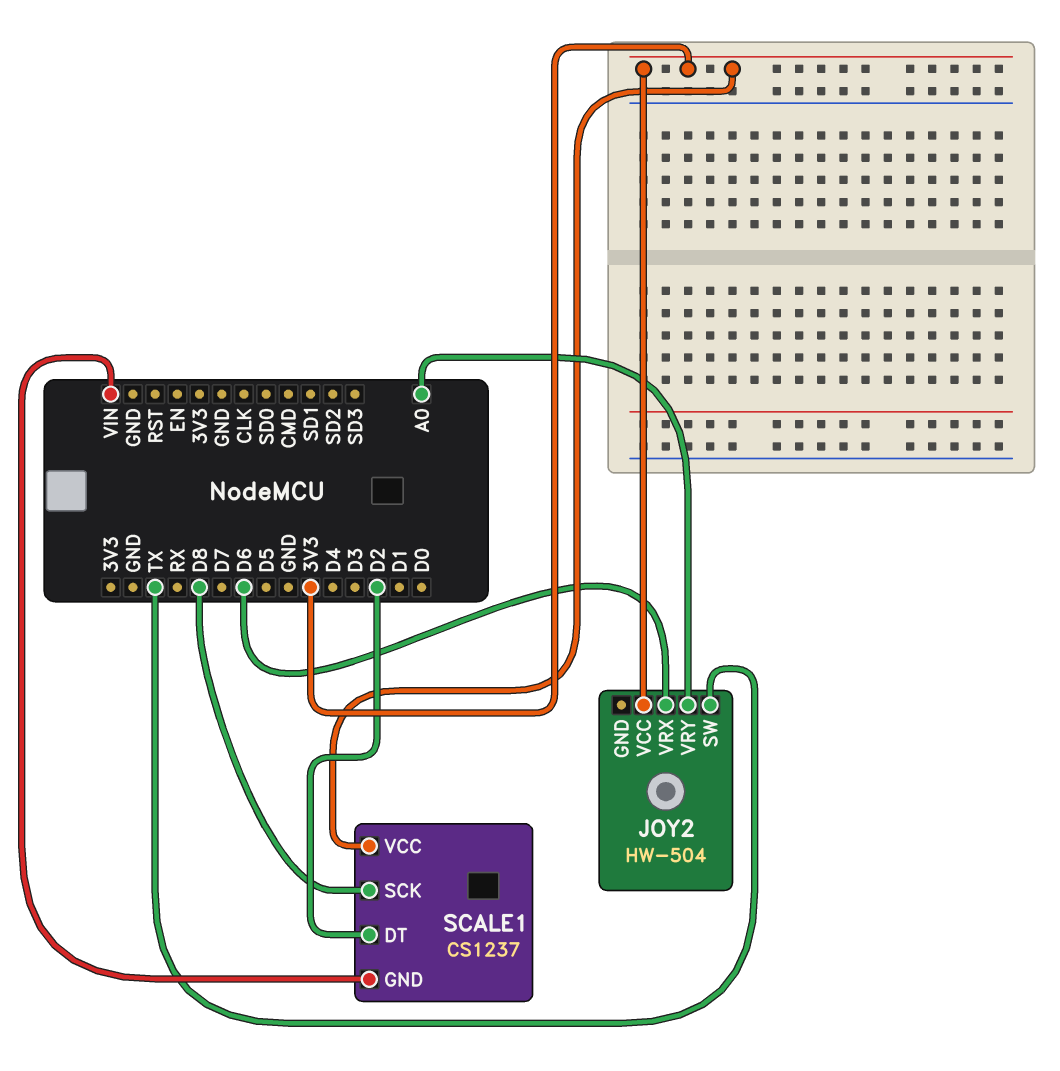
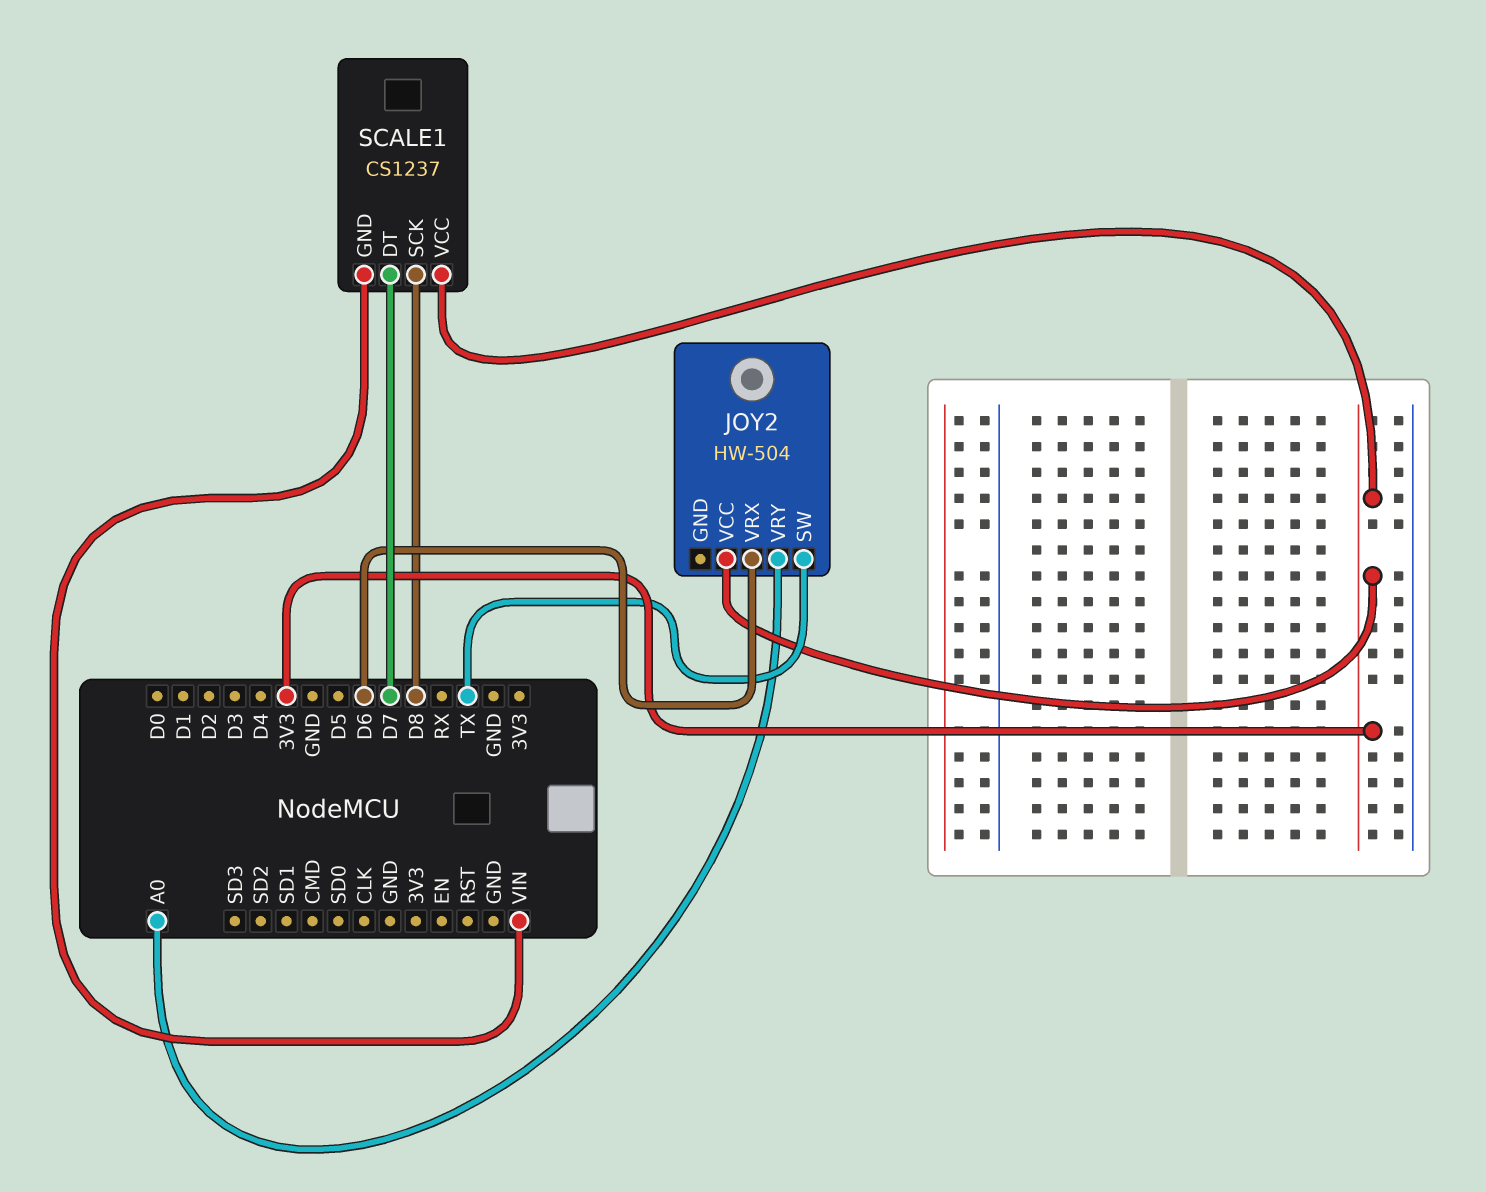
SCALE1 pin DT: D2 -> D7

